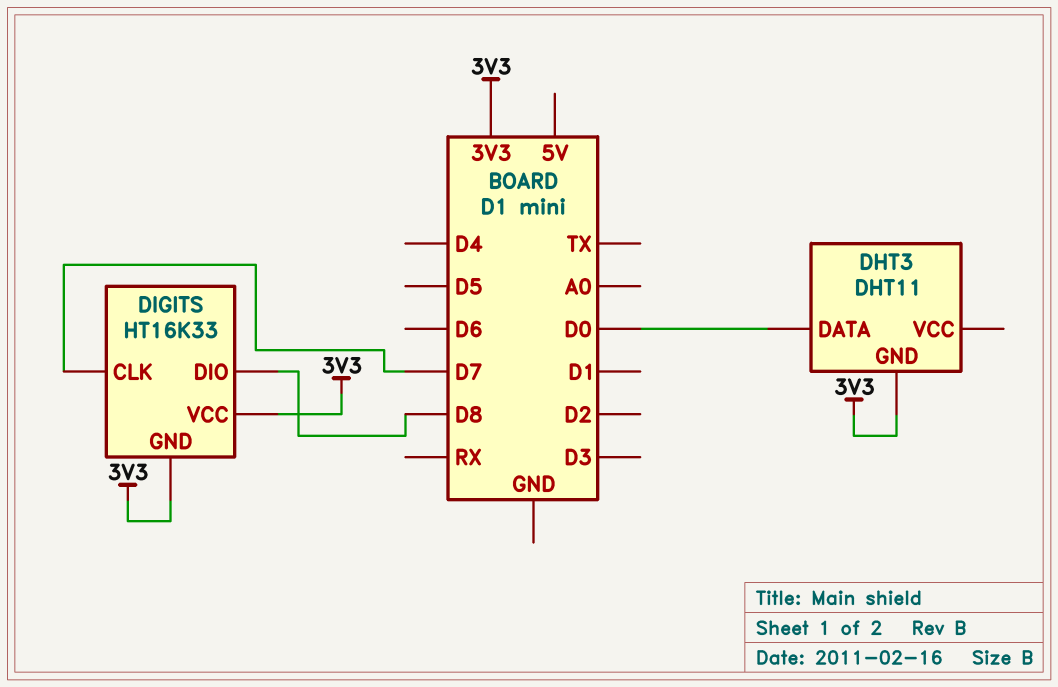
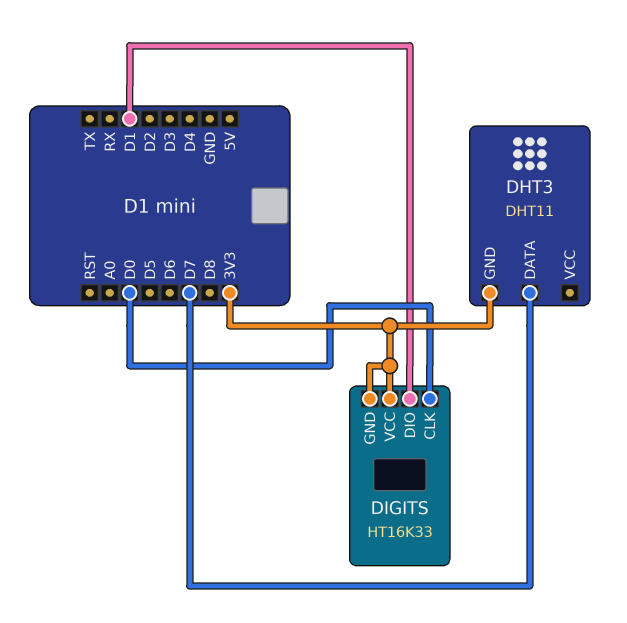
DHT3 pin DATA: D0 -> D7
DIGITS pin CLK: D7 -> D0
DIGITS pin DIO: D8 -> D1

